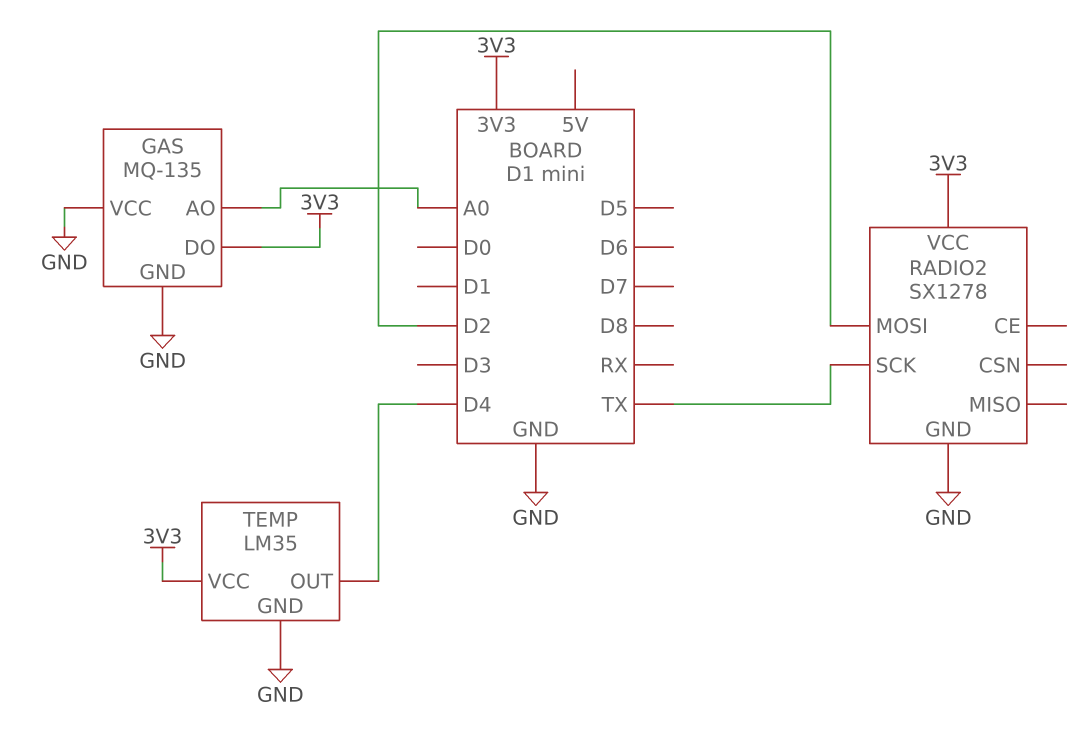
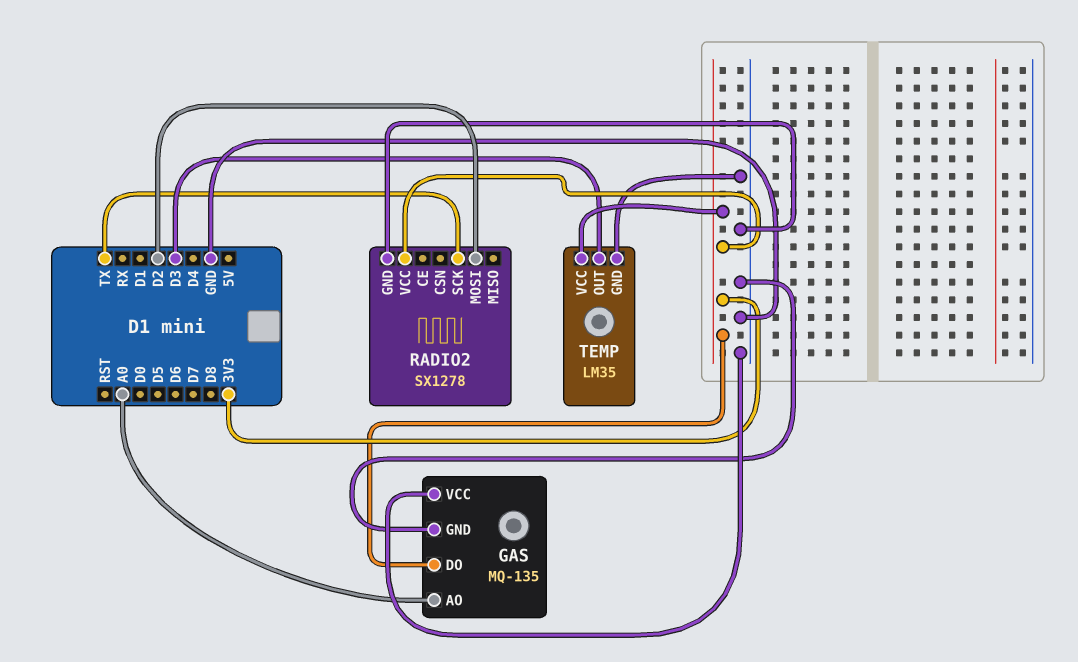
TEMP pin OUT: D4 -> D3

